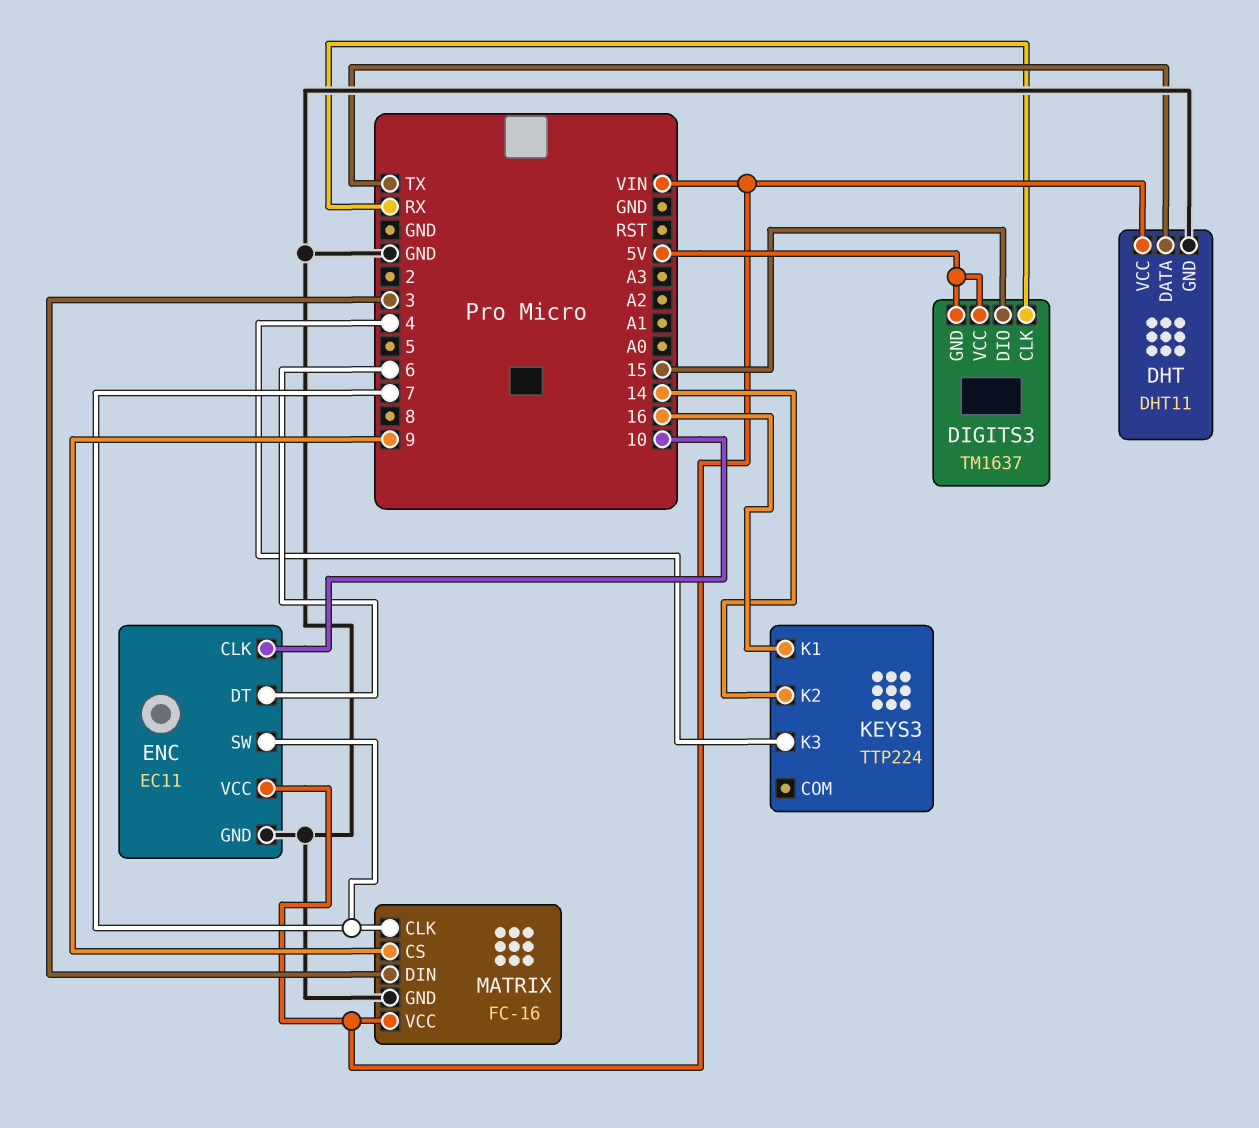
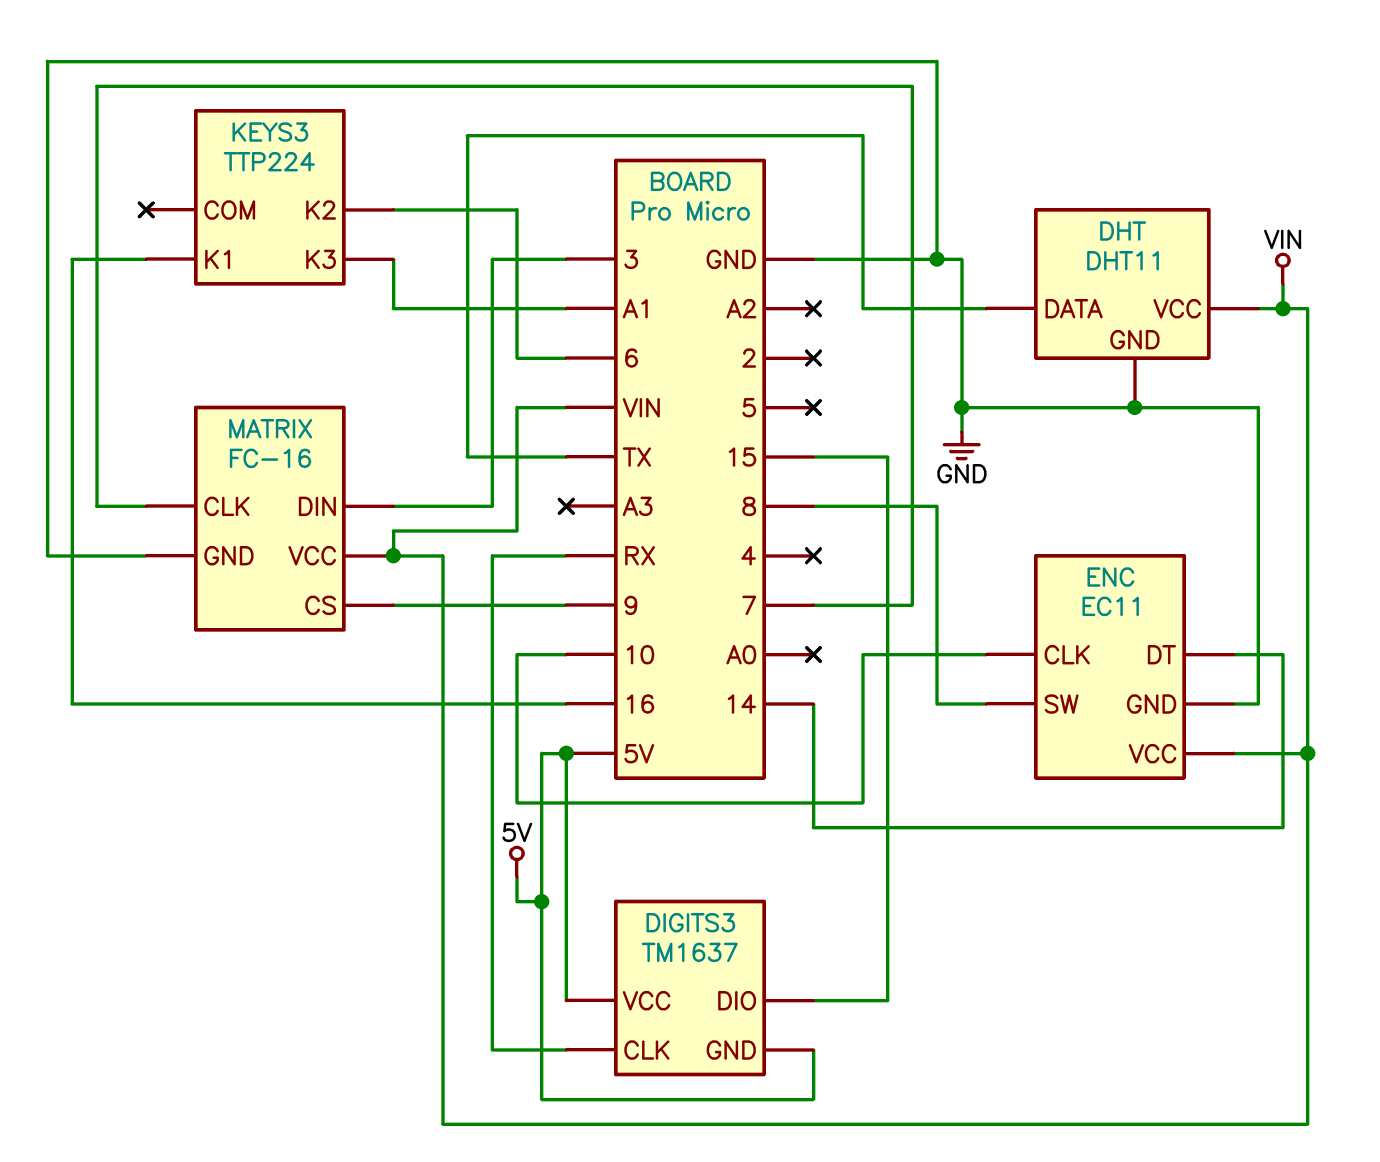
ENC pin DT: 6 -> 14
ENC pin SW: 7 -> 8
KEYS3 pin K2: 14 -> 6
KEYS3 pin K3: 4 -> A1

